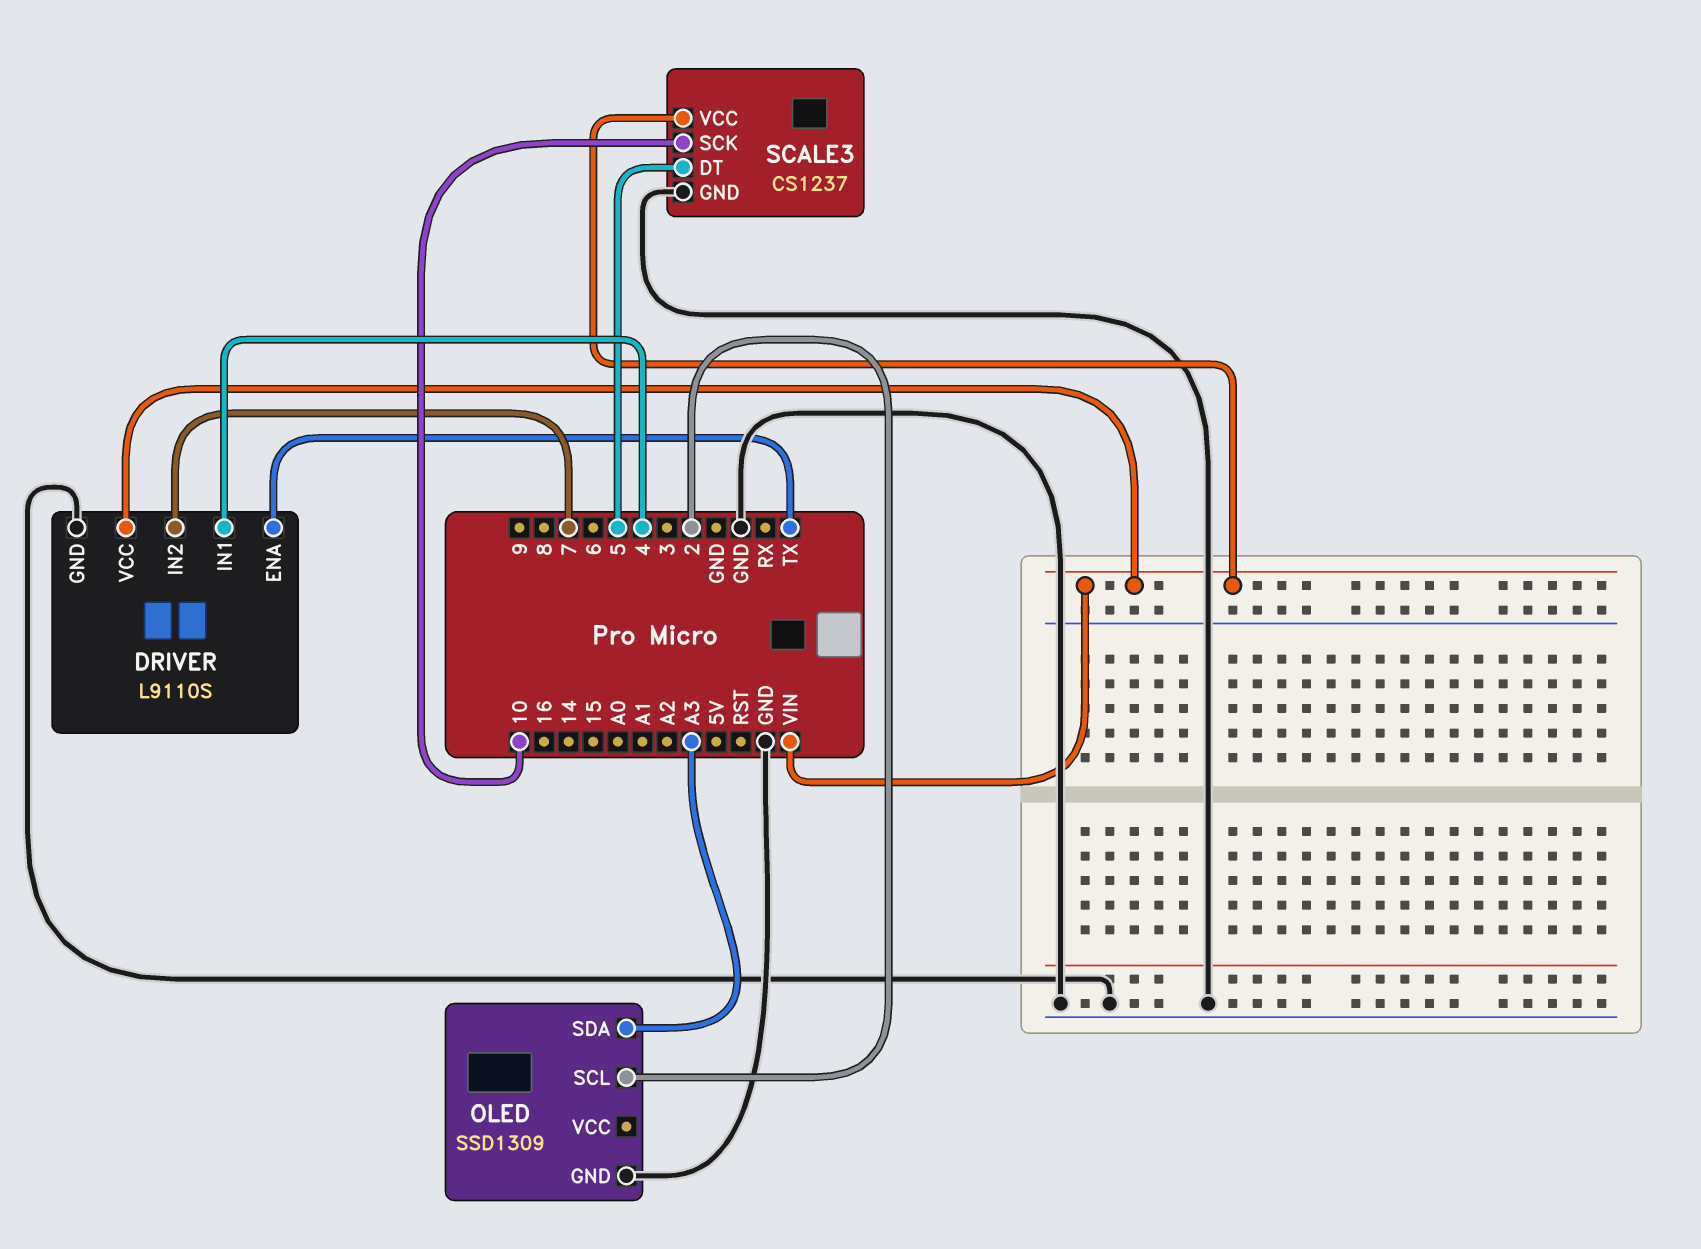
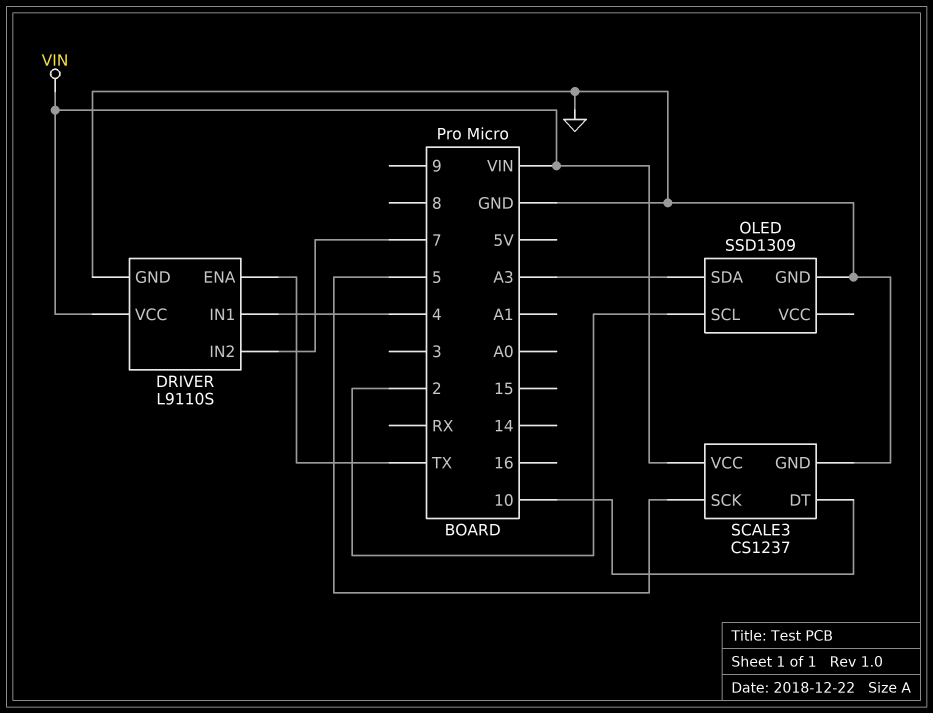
SCALE3 pin DT: 5 -> 10
SCALE3 pin SCK: 10 -> 5

